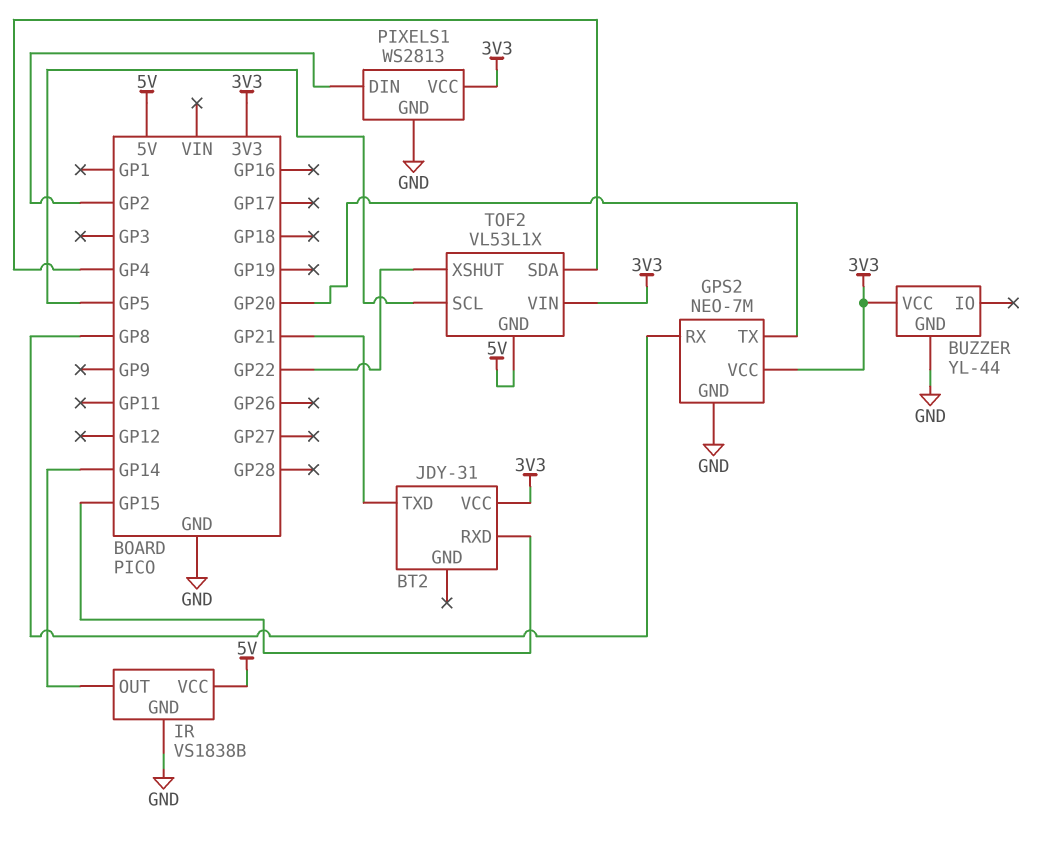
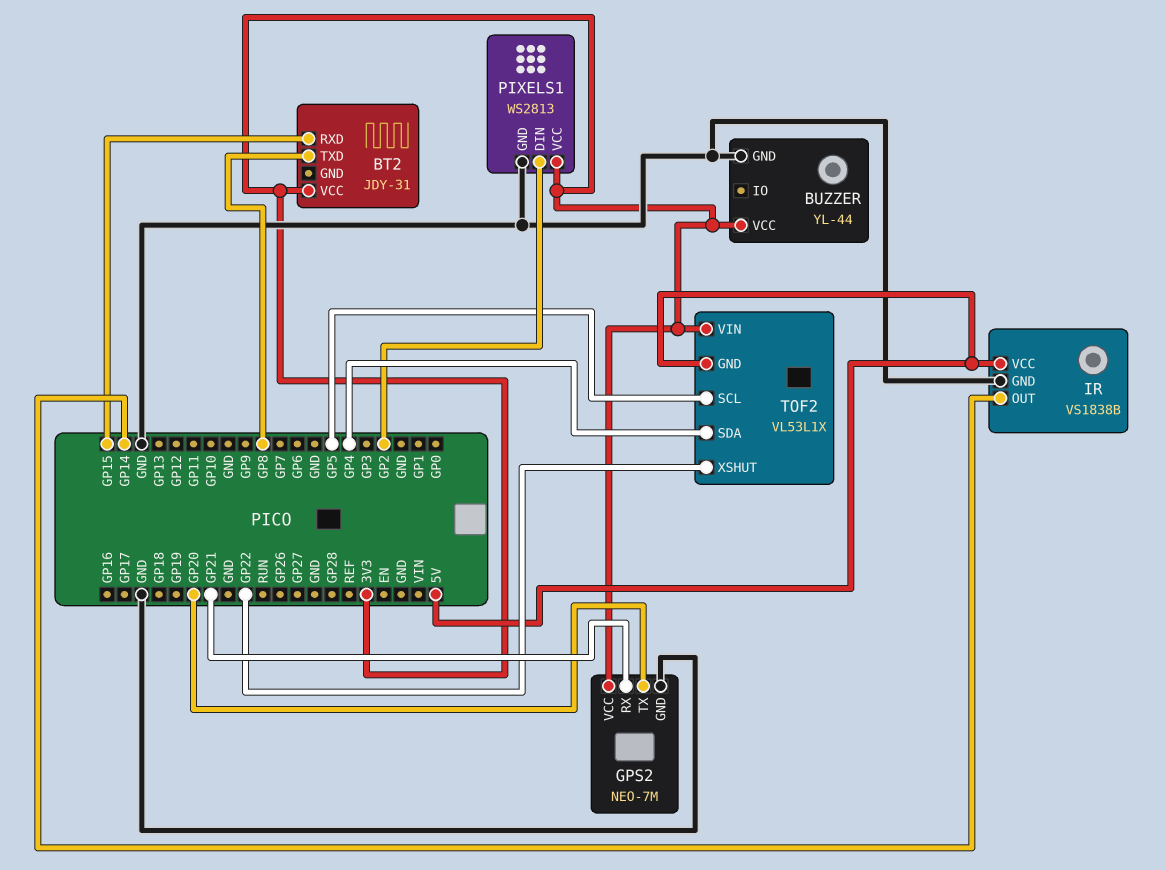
BT2 pin TXD: GP21 -> GP8
GPS2 pin RX: GP8 -> GP21

